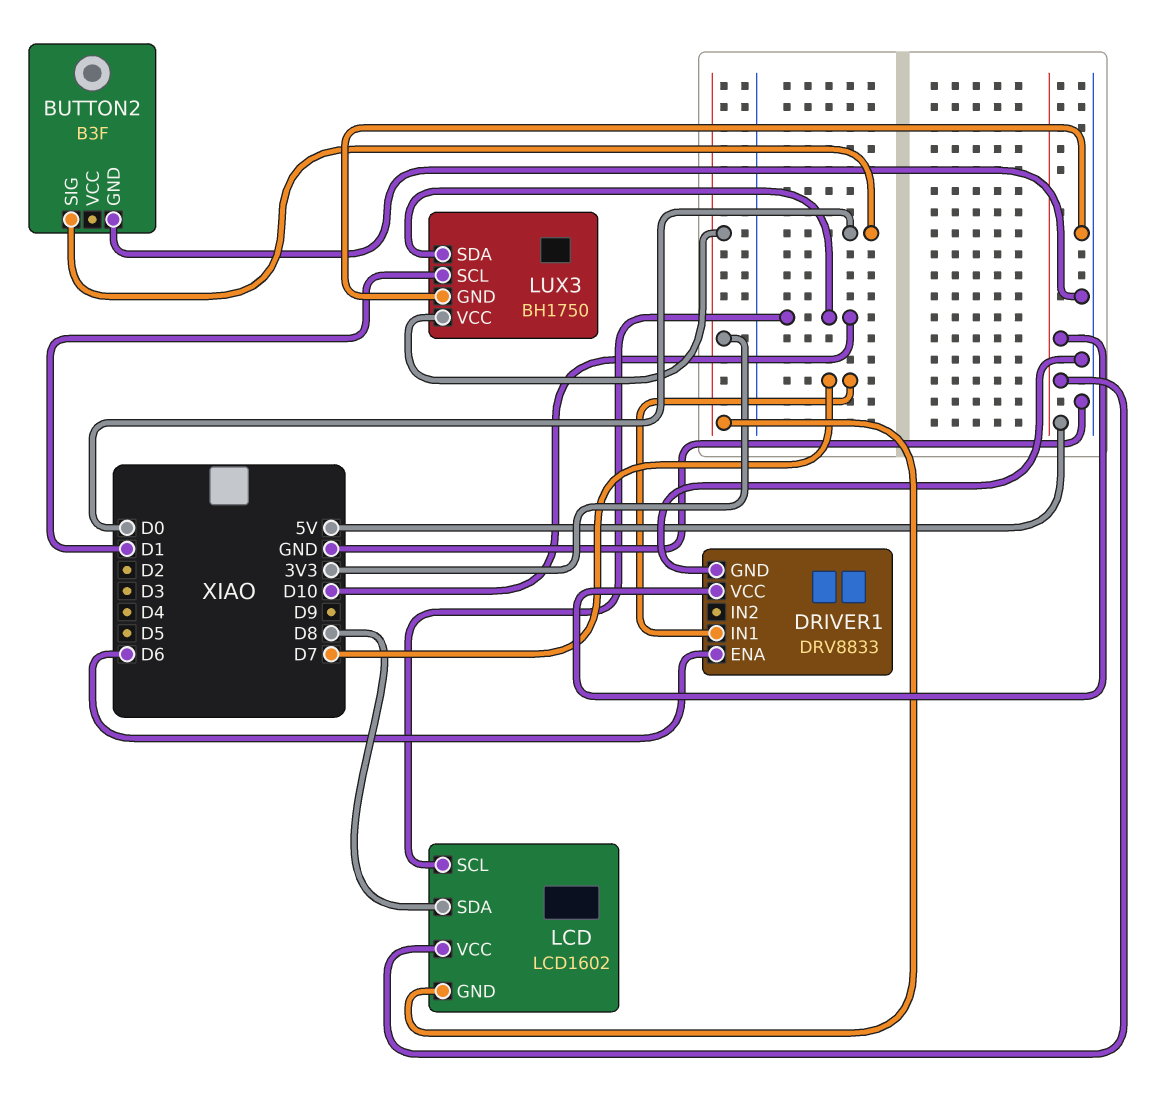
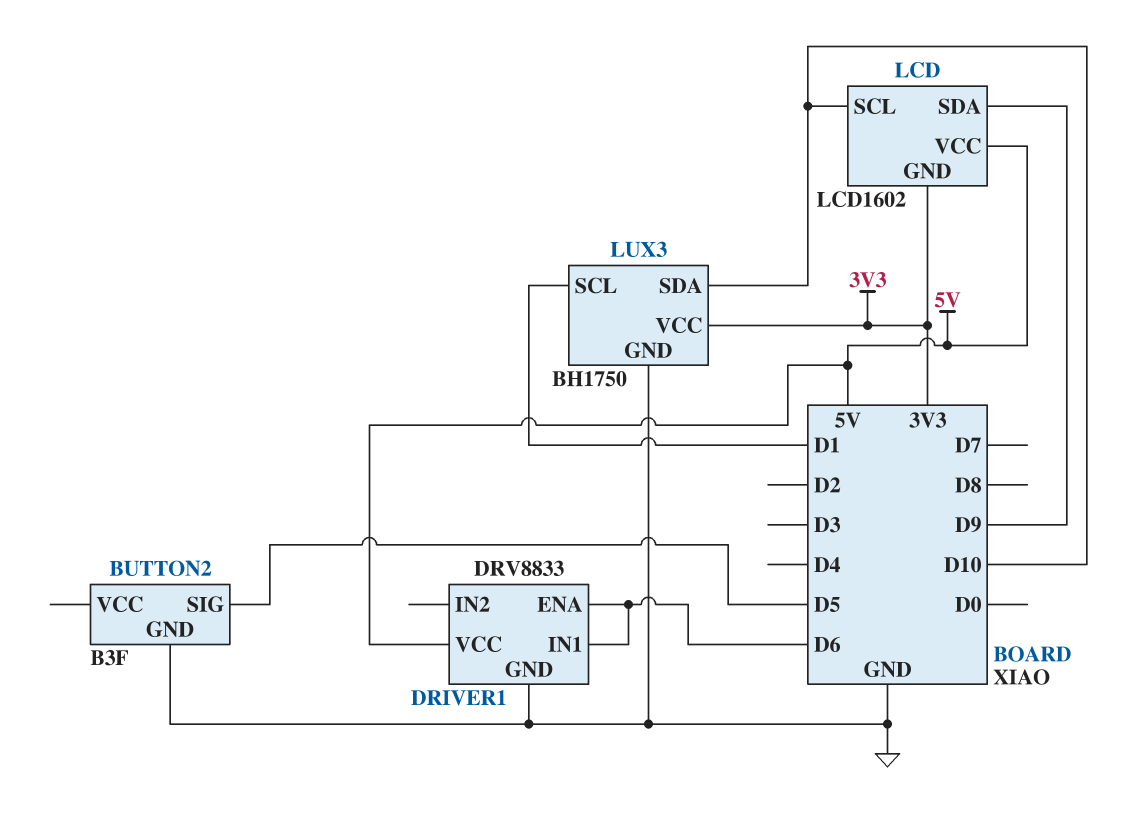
BUTTON2 pin SIG: D0 -> D5
DRIVER1 pin IN1: D7 -> D6
LCD pin SDA: D8 -> D9

